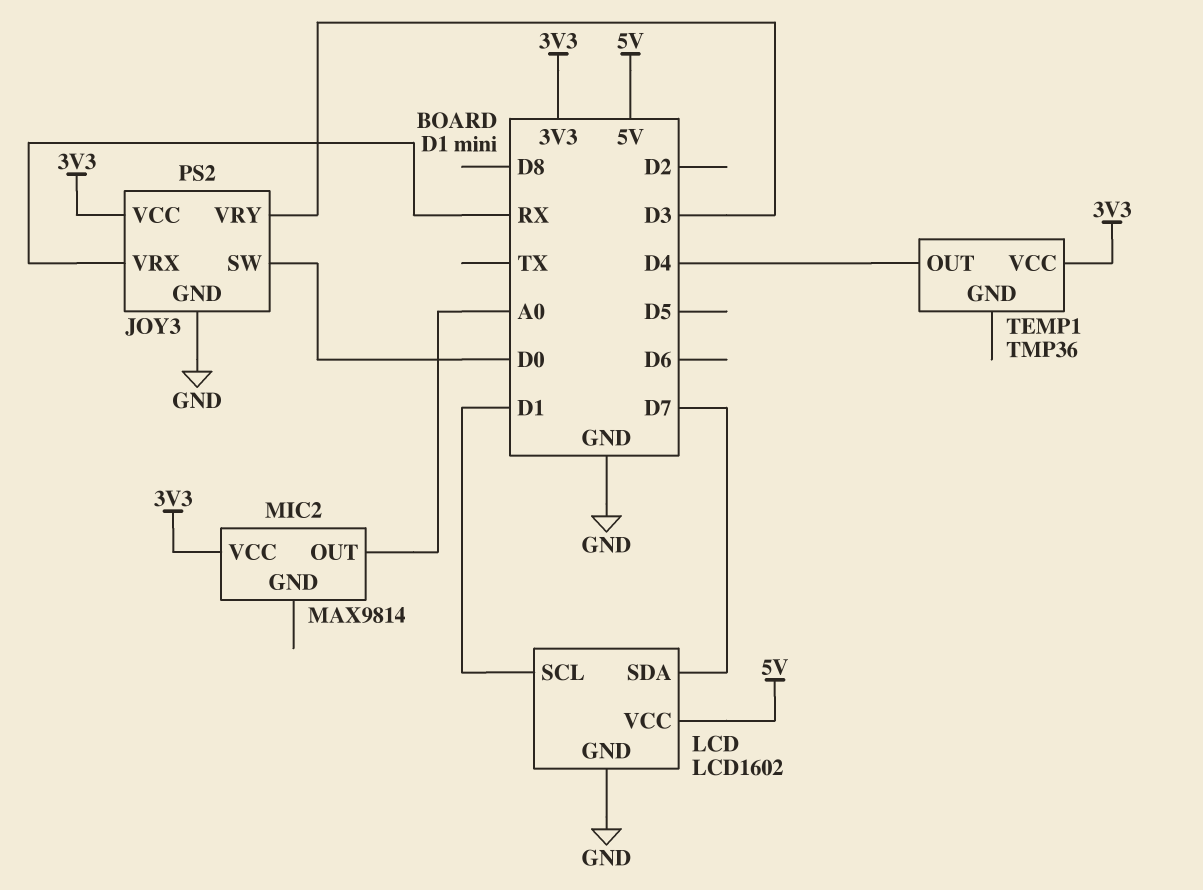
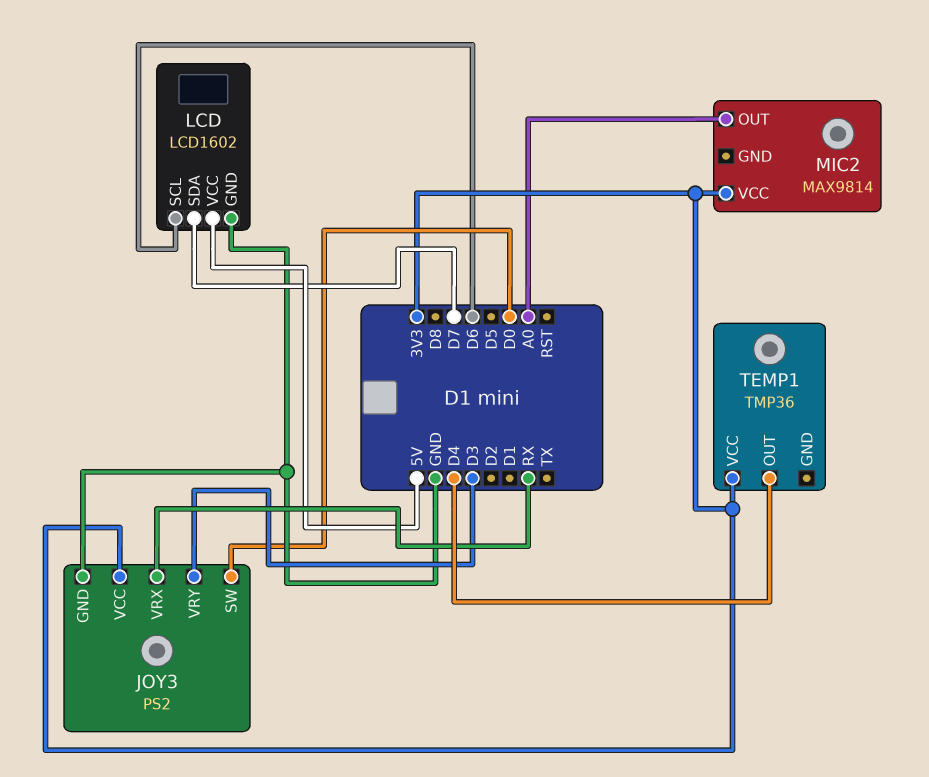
LCD pin SCL: D1 -> D6

